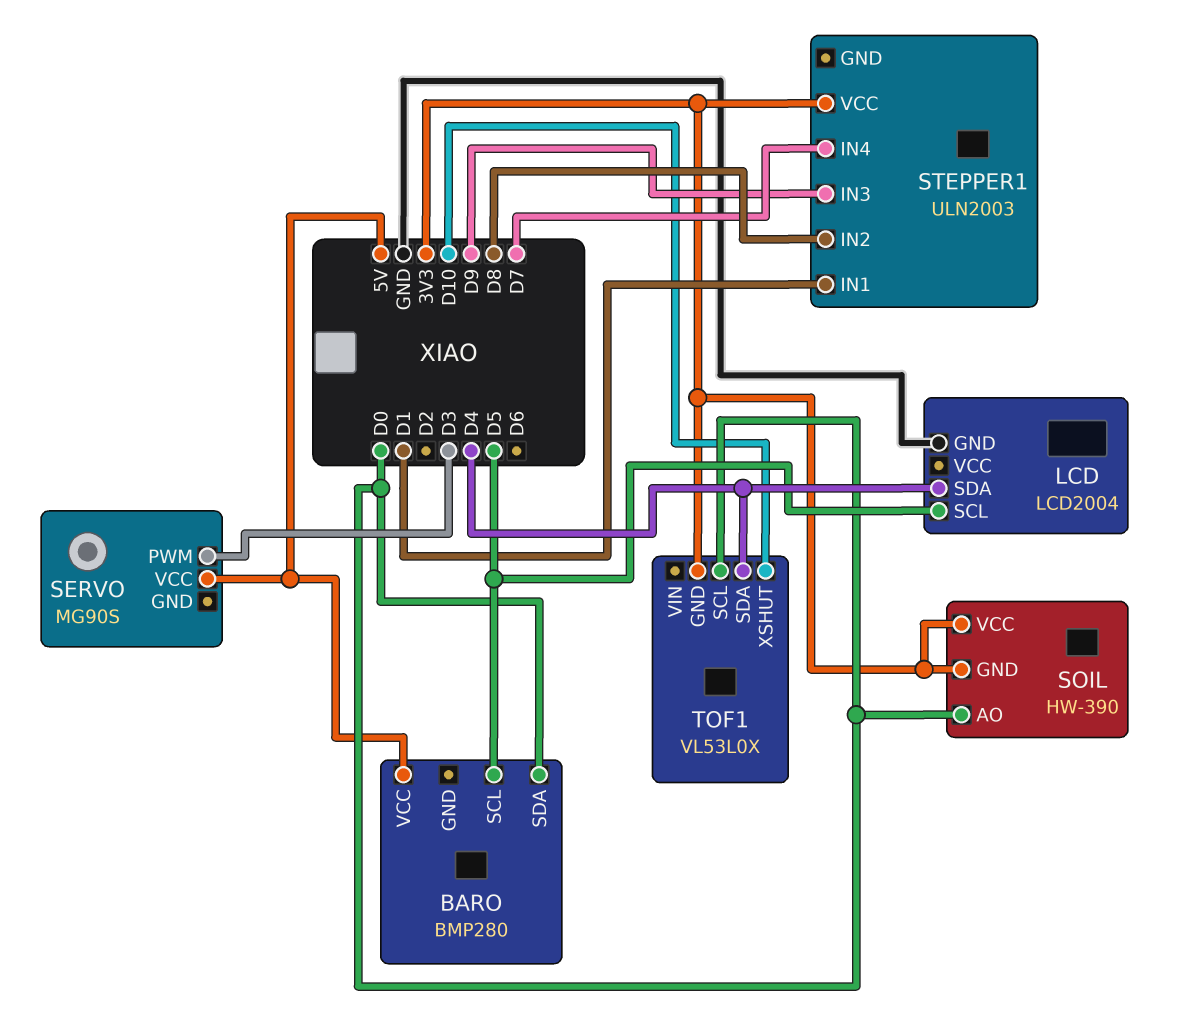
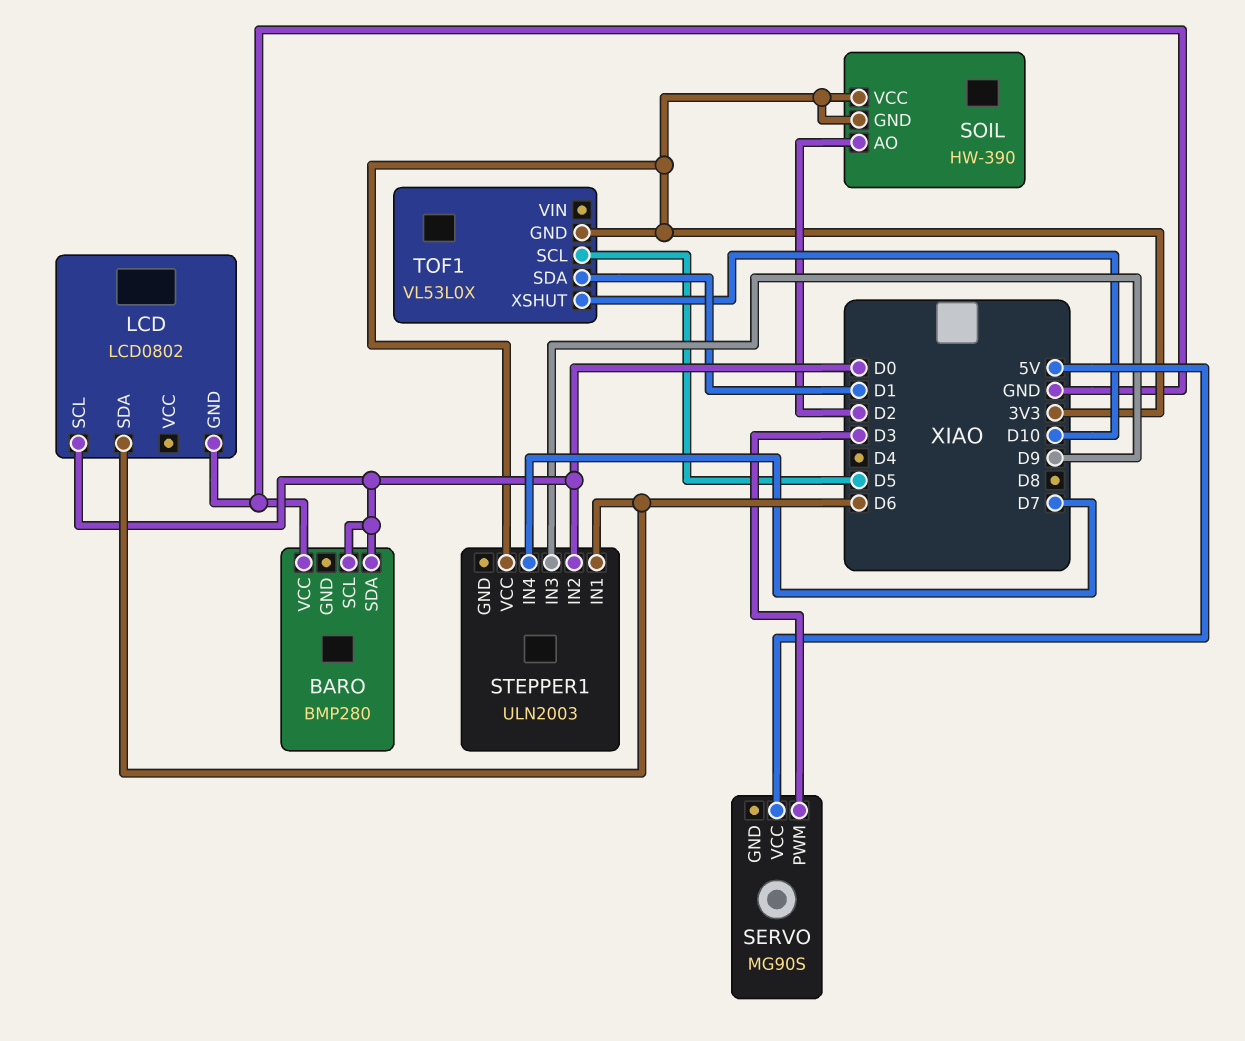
BARO pin SCL: D5 -> D0
BARO pin VCC: 5V -> GND
LCD: LCD2004 -> LCD0802
LCD pin SCL: D5 -> D0
LCD pin SDA: D4 -> D6
SOIL pin AO: D0 -> D2
STEPPER1 pin IN1: D1 -> D6
STEPPER1 pin IN2: D8 -> D0
TOF1 pin SCL: D0 -> D5
TOF1 pin SDA: D4 -> D1

